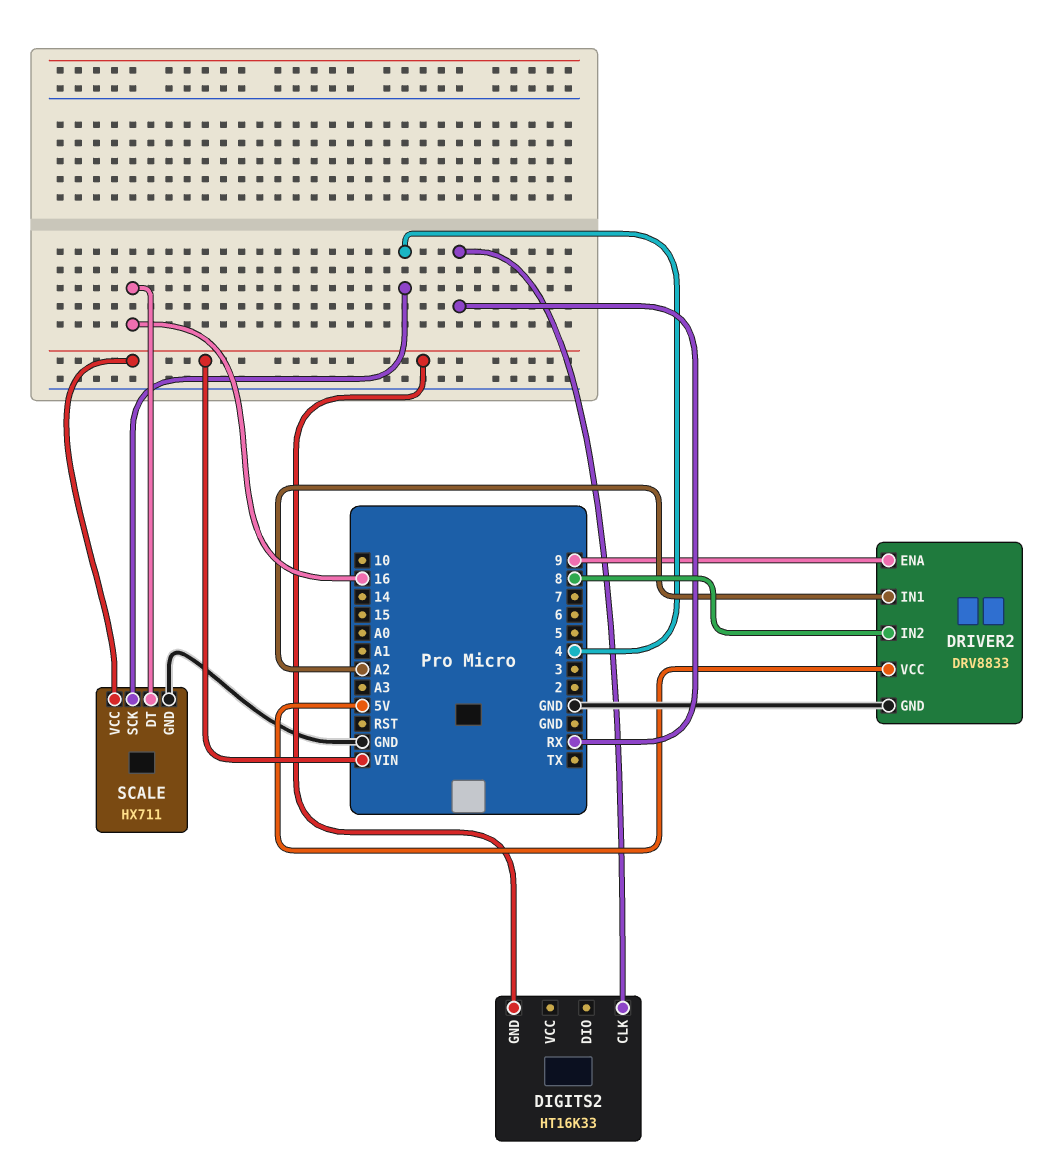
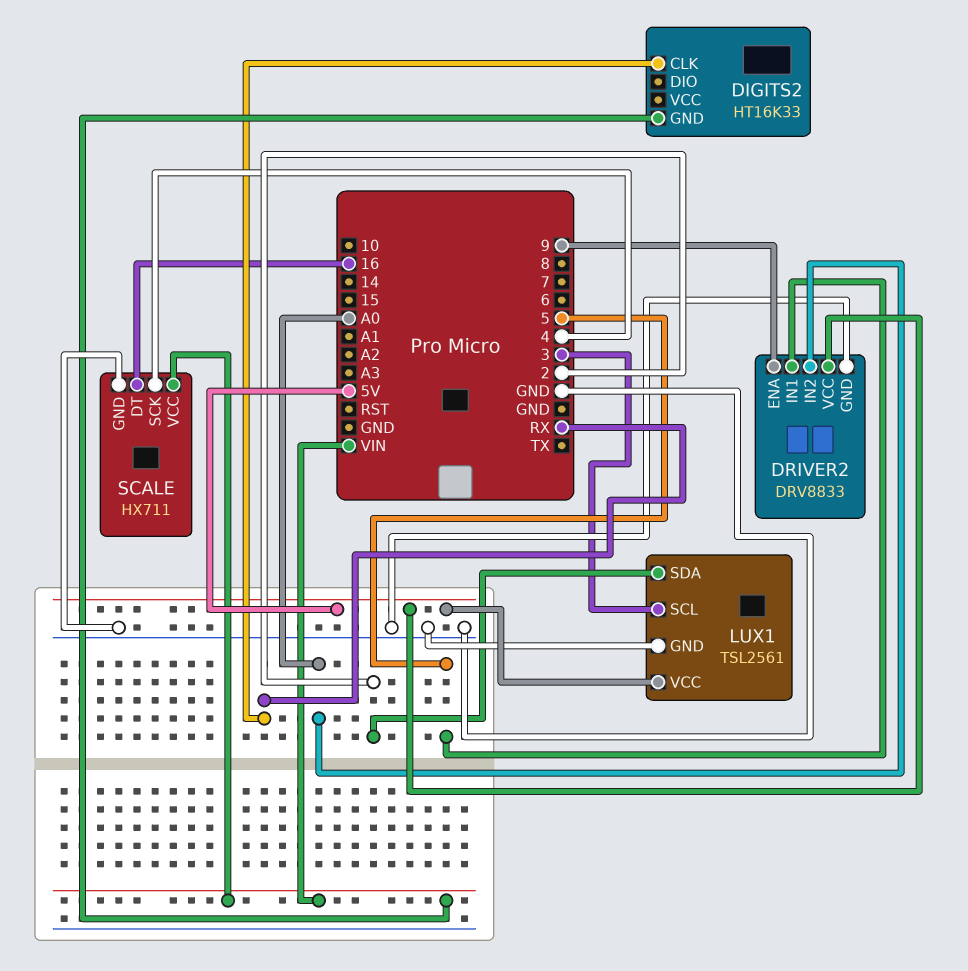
DRIVER2 pin IN1: A2 -> 5
DRIVER2 pin IN2: 8 -> A0
LUX1: none -> TSL2561
LUX1 pin GND: none -> GND
LUX1 pin SCL: none -> 3
LUX1 pin SDA: none -> 2
LUX1 pin VCC: none -> 5V

